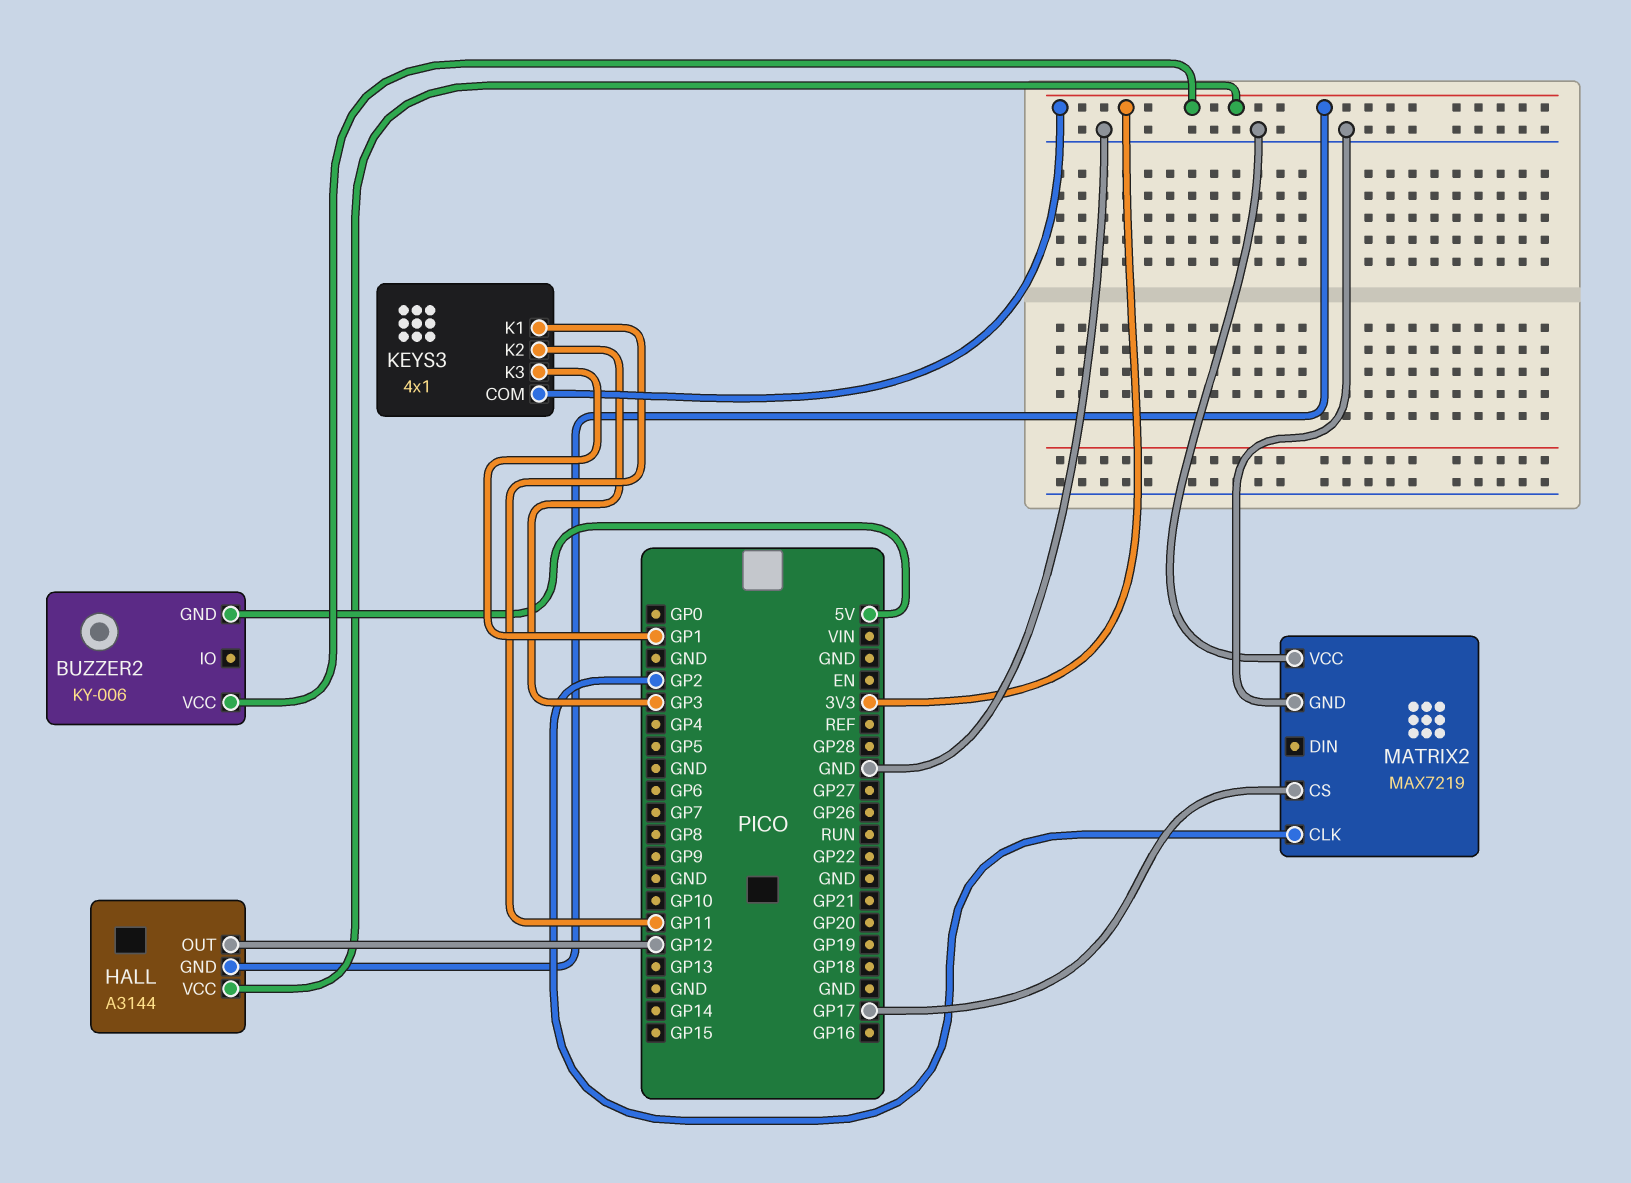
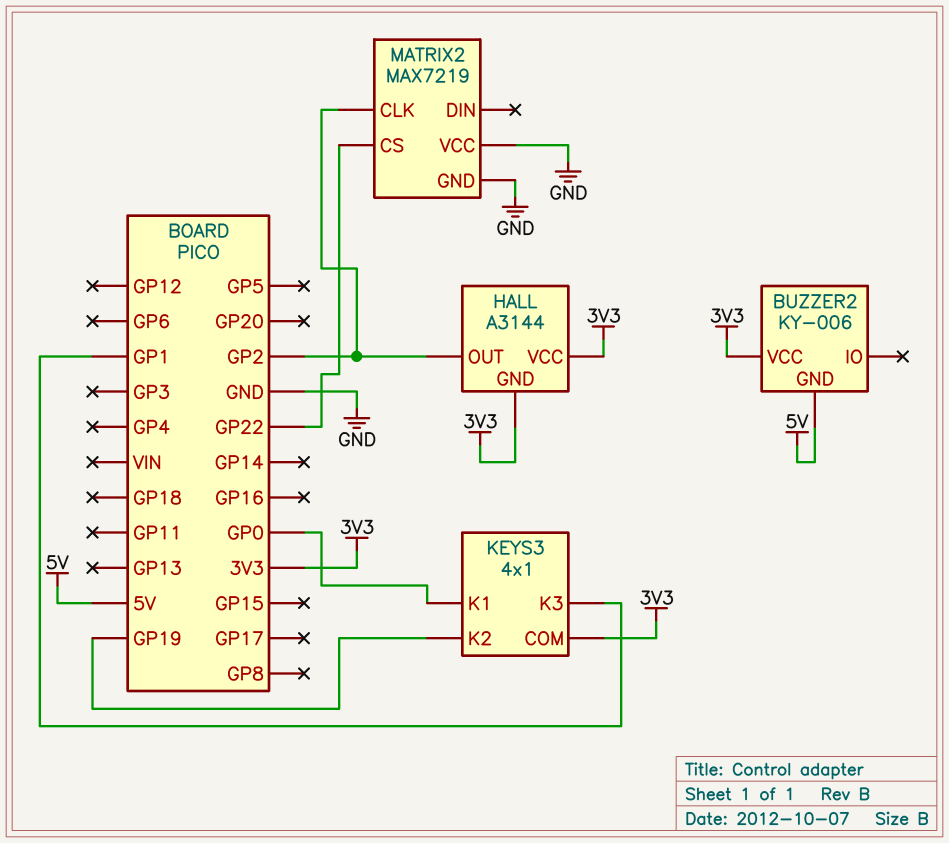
HALL pin OUT: GP12 -> GP2
KEYS3 pin K1: GP11 -> GP0
KEYS3 pin K2: GP3 -> GP19
MATRIX2 pin CS: GP17 -> GP22

